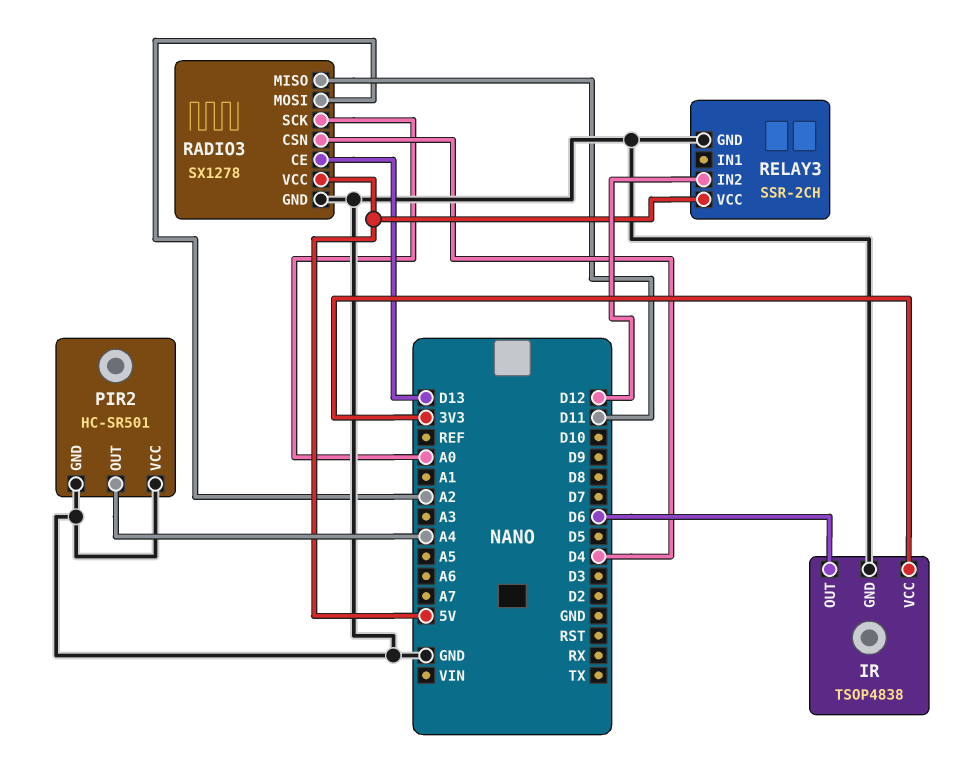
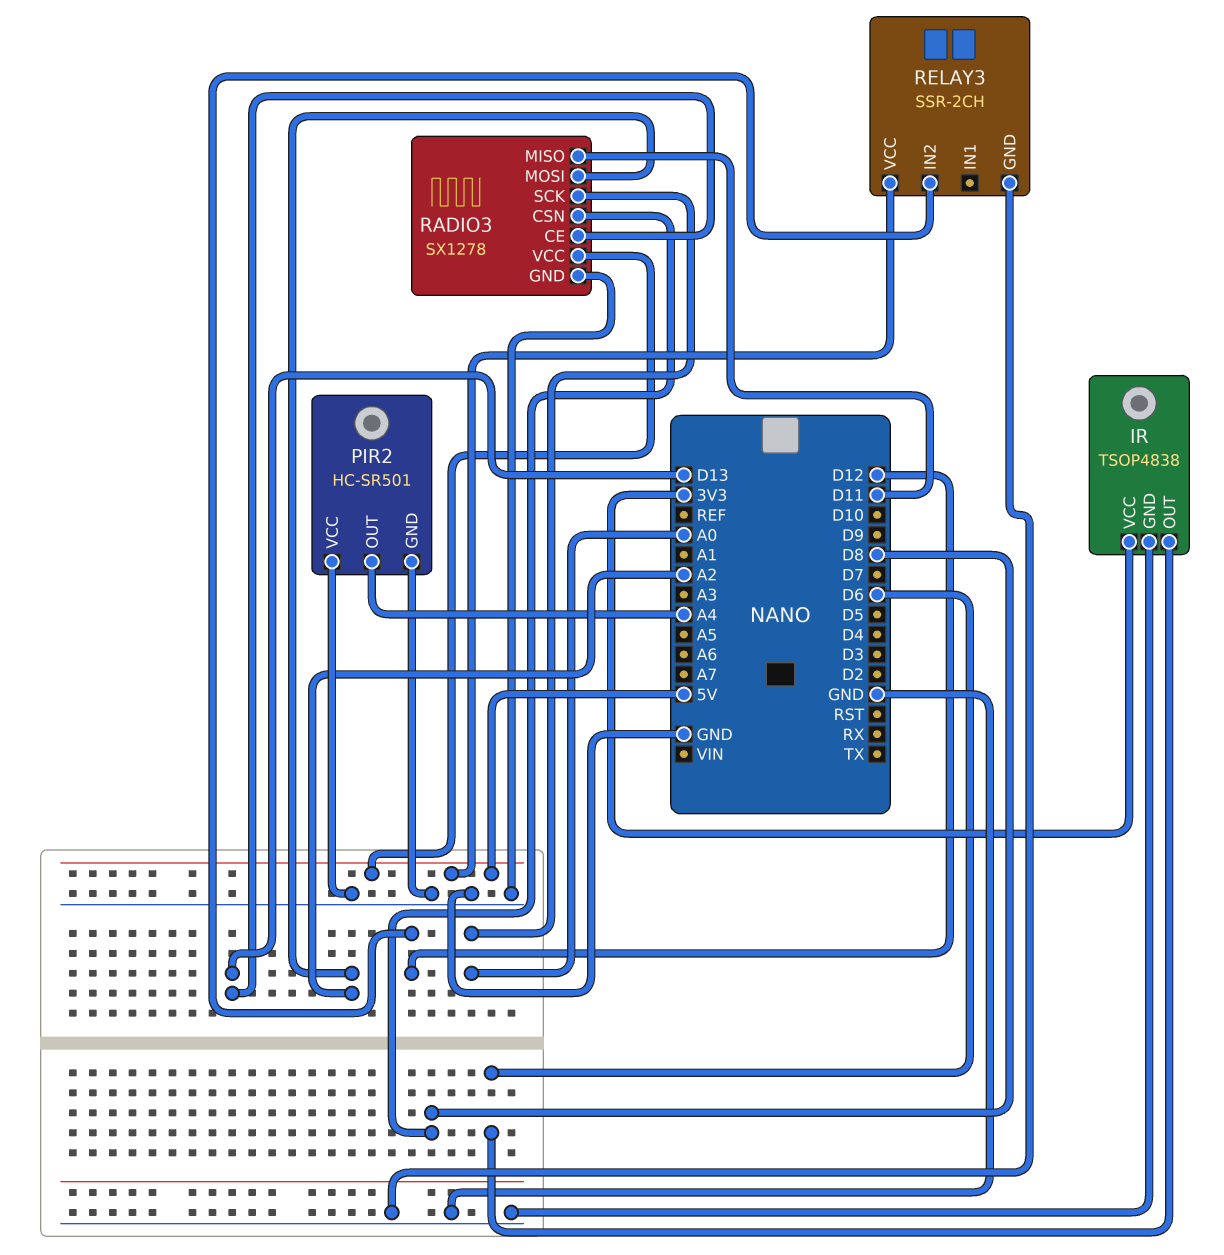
RADIO3 pin CSN: D4 -> D8

